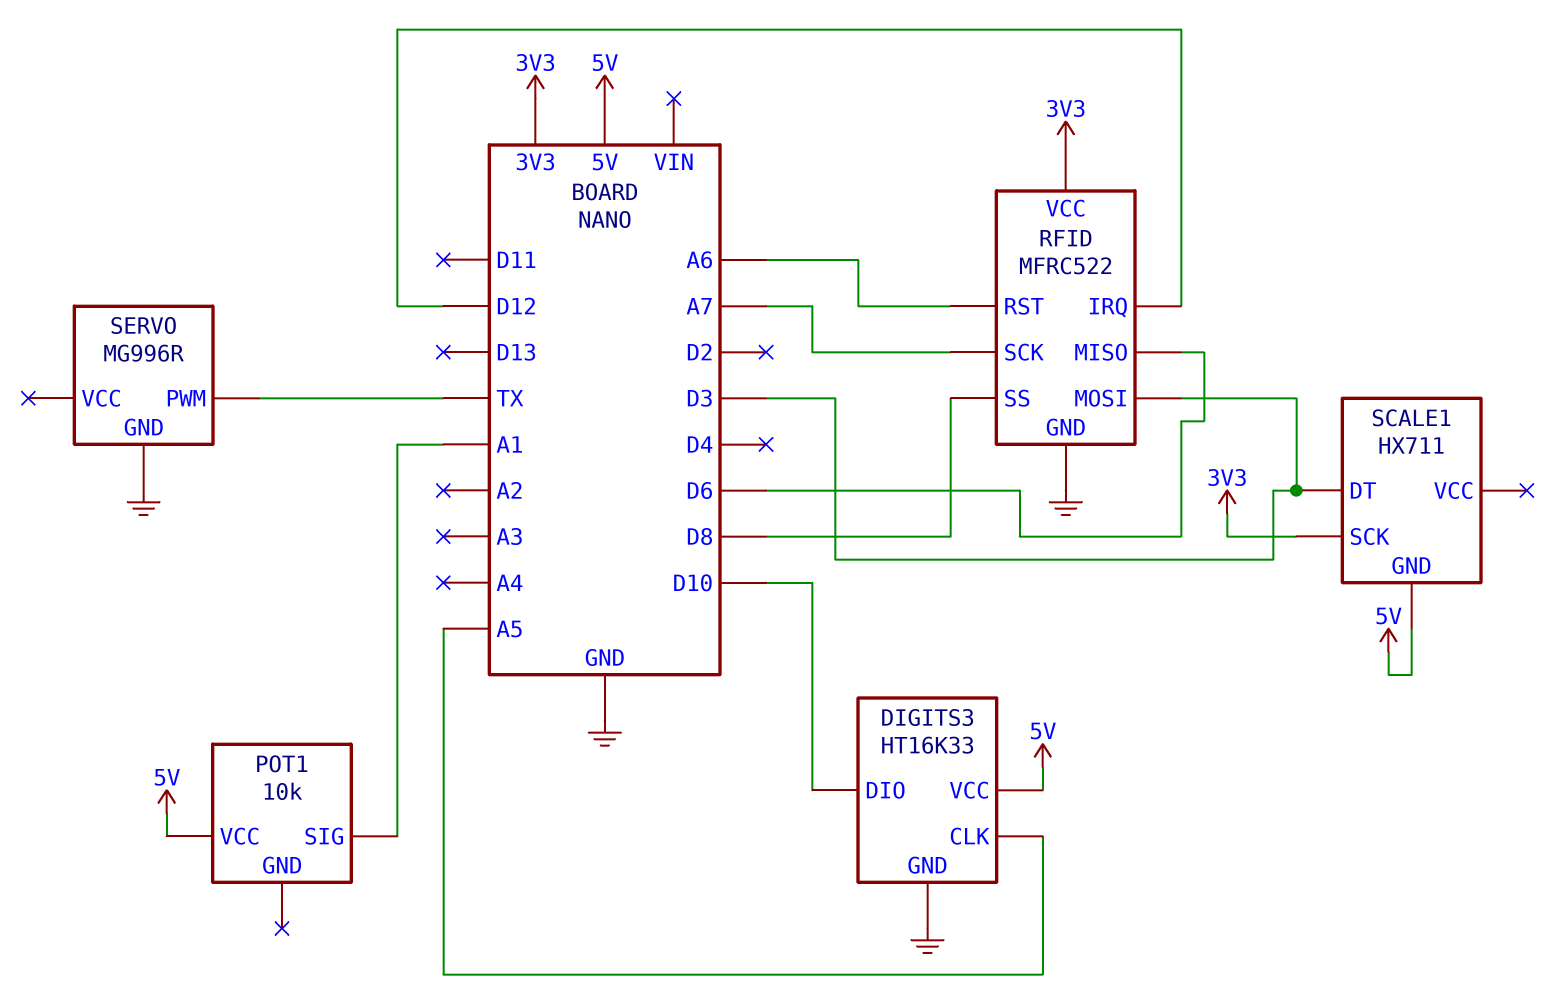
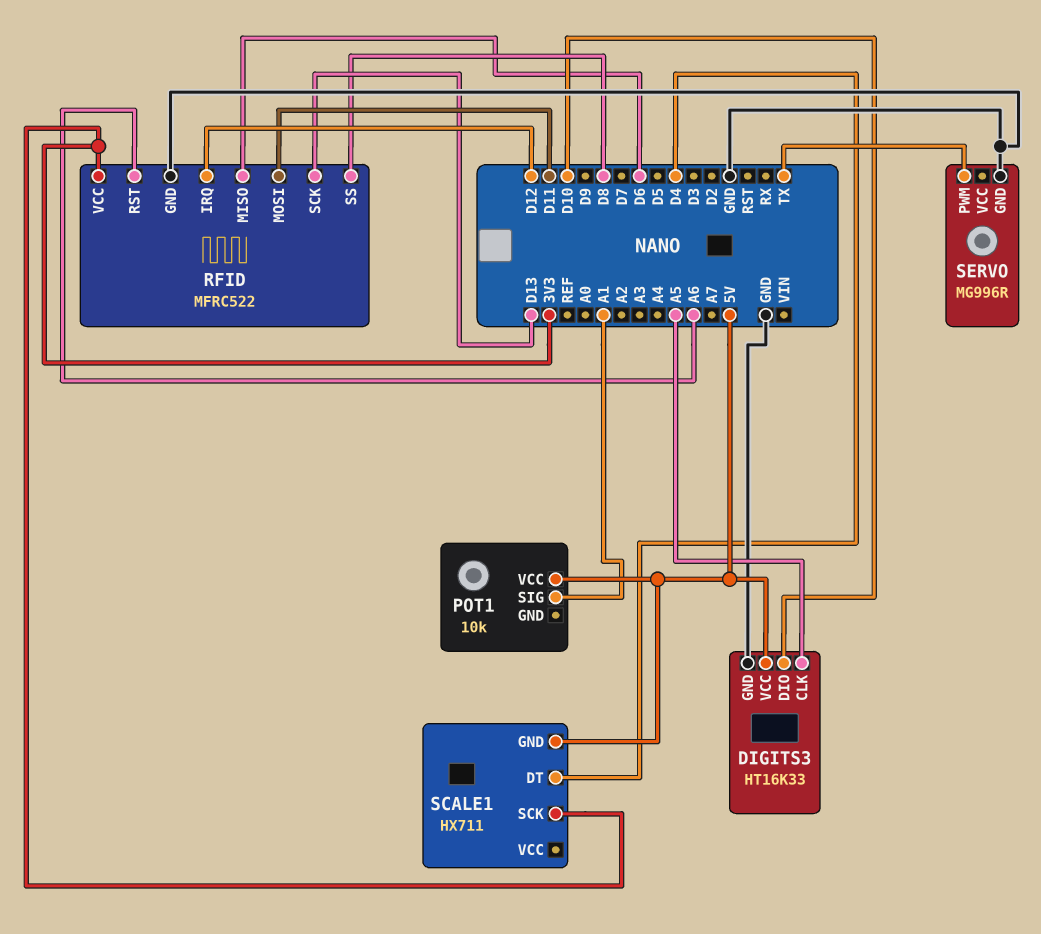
RFID pin MOSI: D3 -> D11
RFID pin SCK: A7 -> D13
SCALE1 pin DT: D3 -> D4

